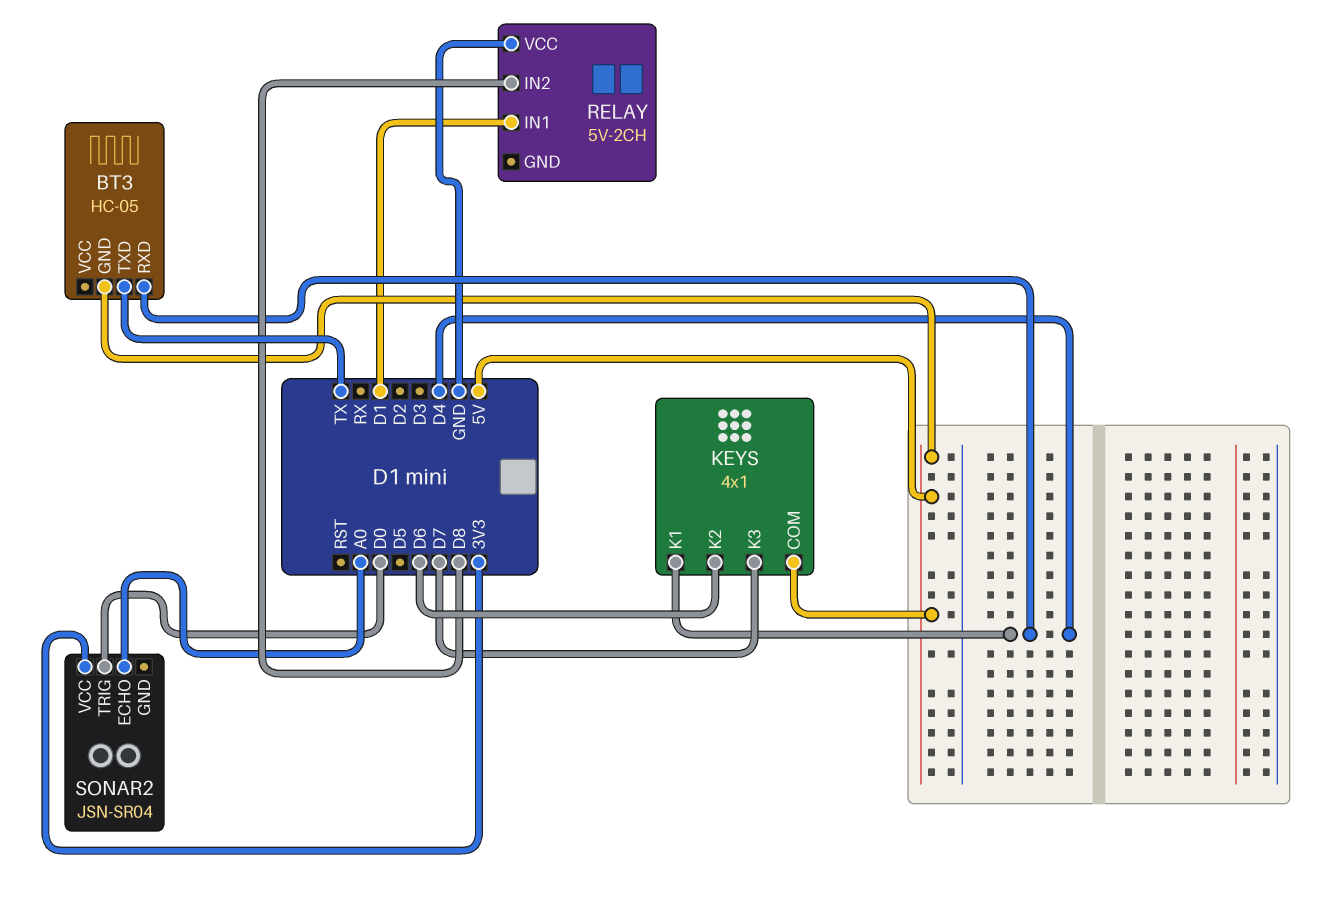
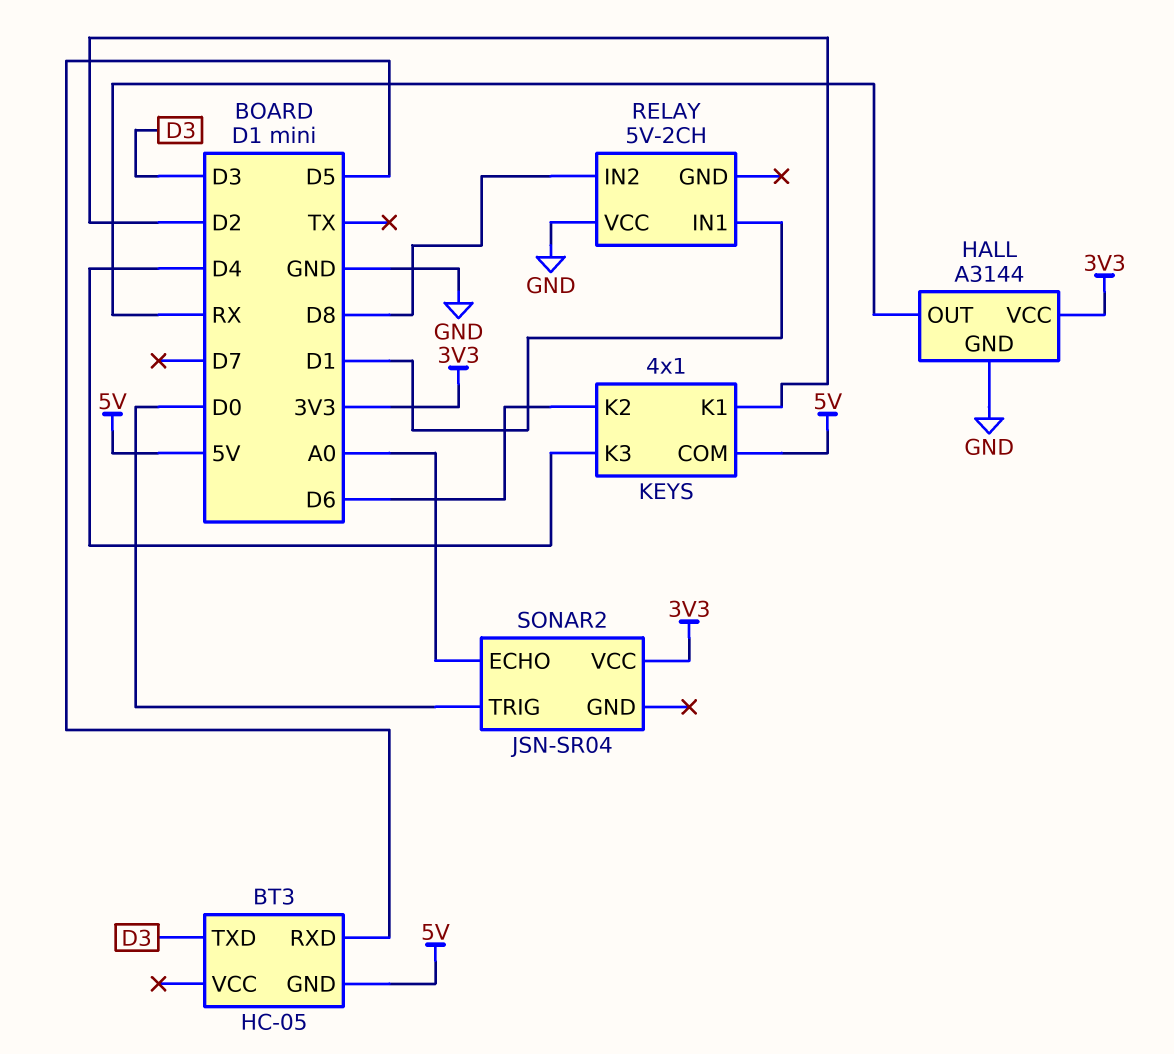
BT3 pin RXD: D4 -> D5
BT3 pin TXD: TX -> D3
HALL: none -> A3144
HALL pin GND: none -> GND
HALL pin OUT: none -> RX
HALL pin VCC: none -> 3V3
KEYS pin K1: D4 -> D2
KEYS pin K3: D7 -> D4

